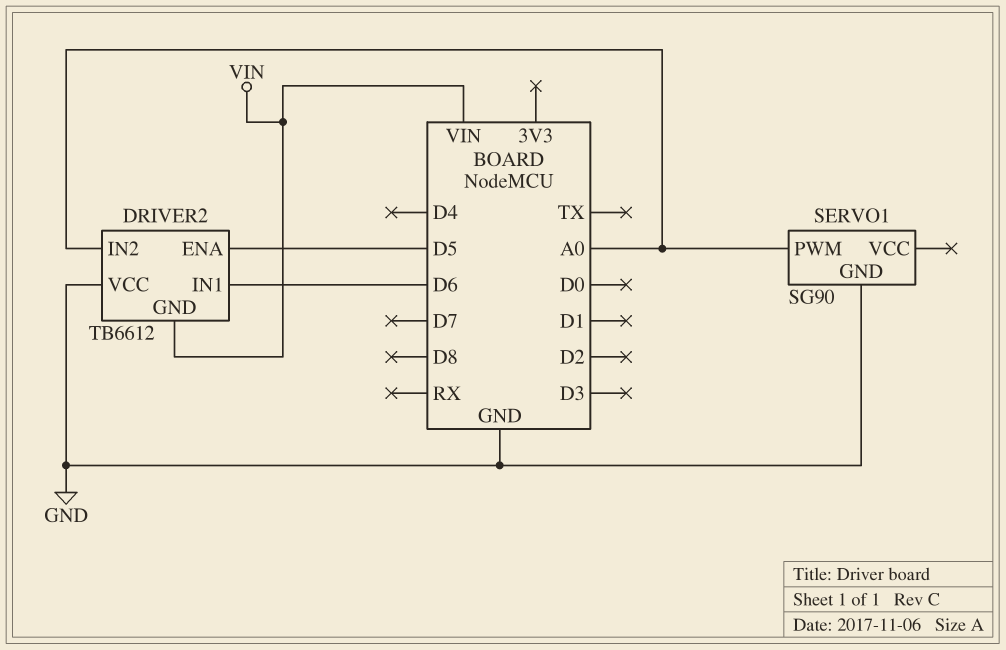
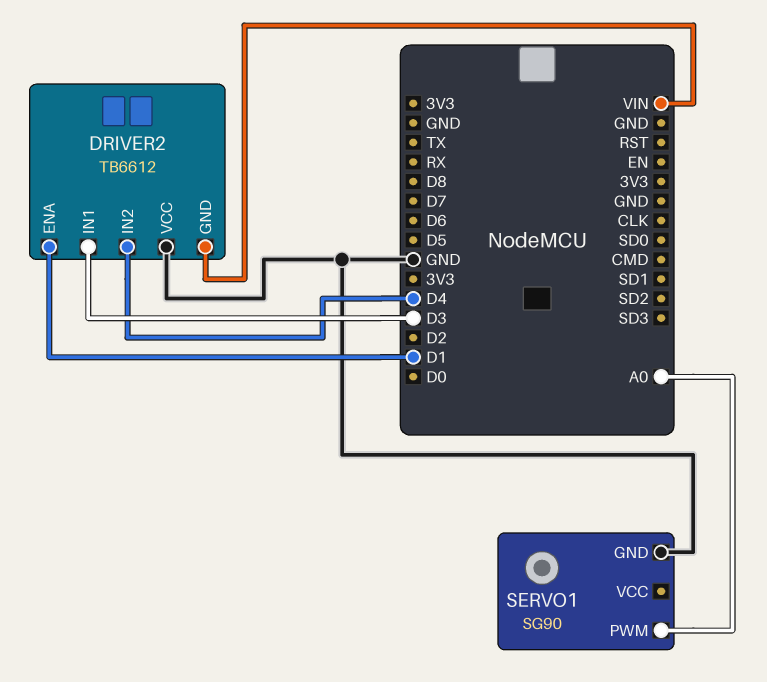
DRIVER2 pin ENA: D5 -> D1
DRIVER2 pin IN1: D6 -> D3
DRIVER2 pin IN2: A0 -> D4

